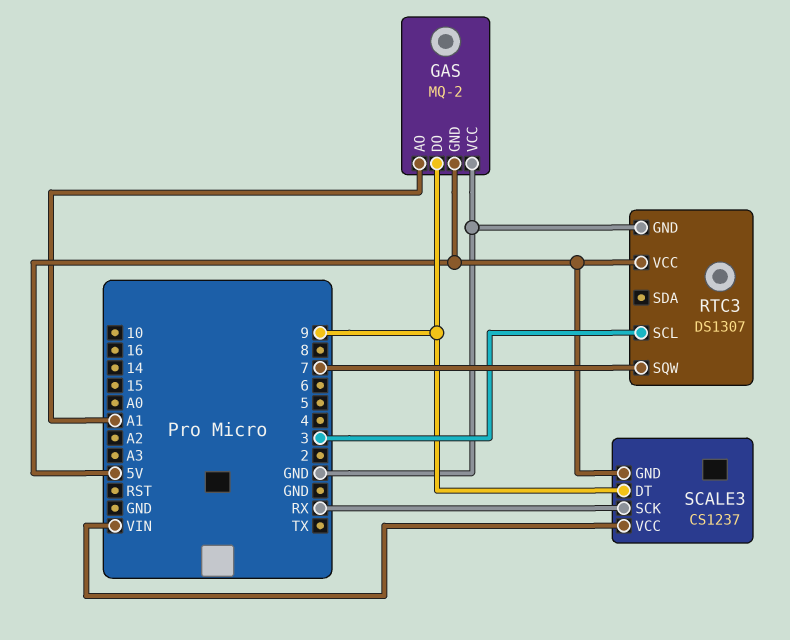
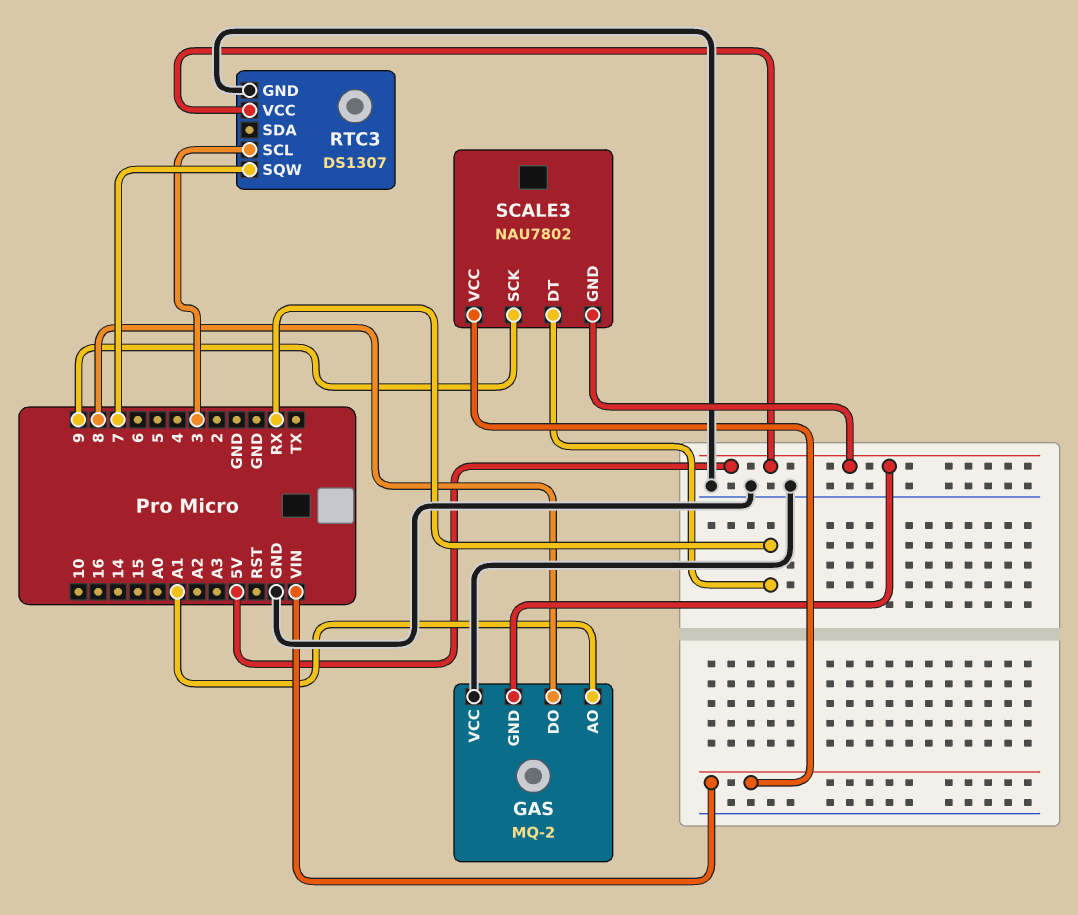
GAS pin DO: 9 -> 8
SCALE3: CS1237 -> NAU7802
SCALE3 pin DT: 9 -> RX
SCALE3 pin SCK: RX -> 9

